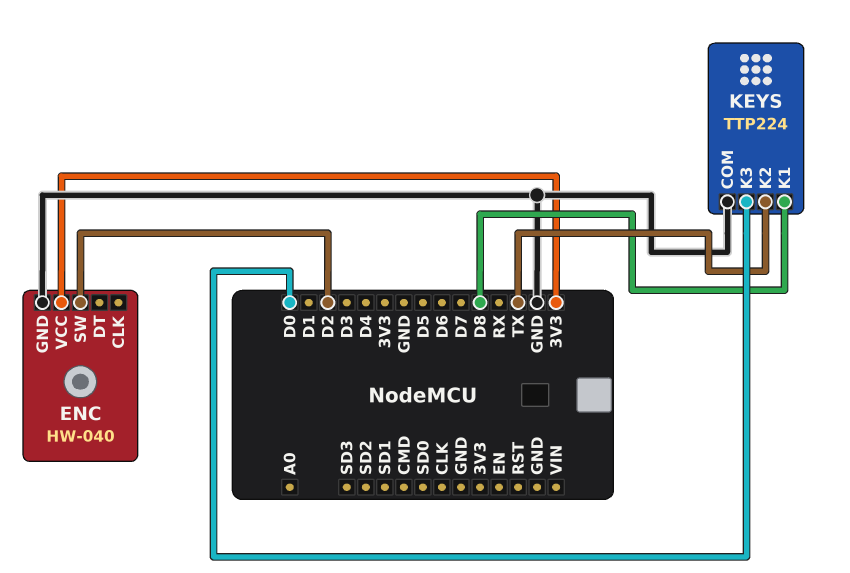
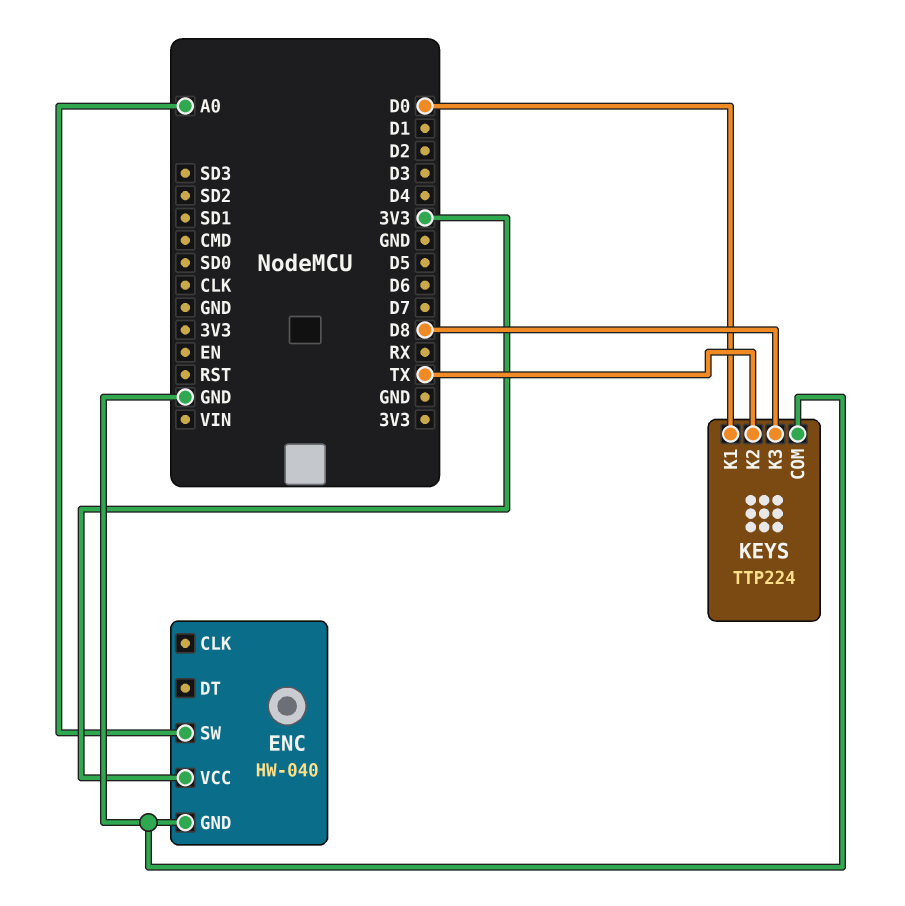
ENC pin SW: D2 -> A0
KEYS pin K1: D8 -> D0
KEYS pin K3: D0 -> D8

